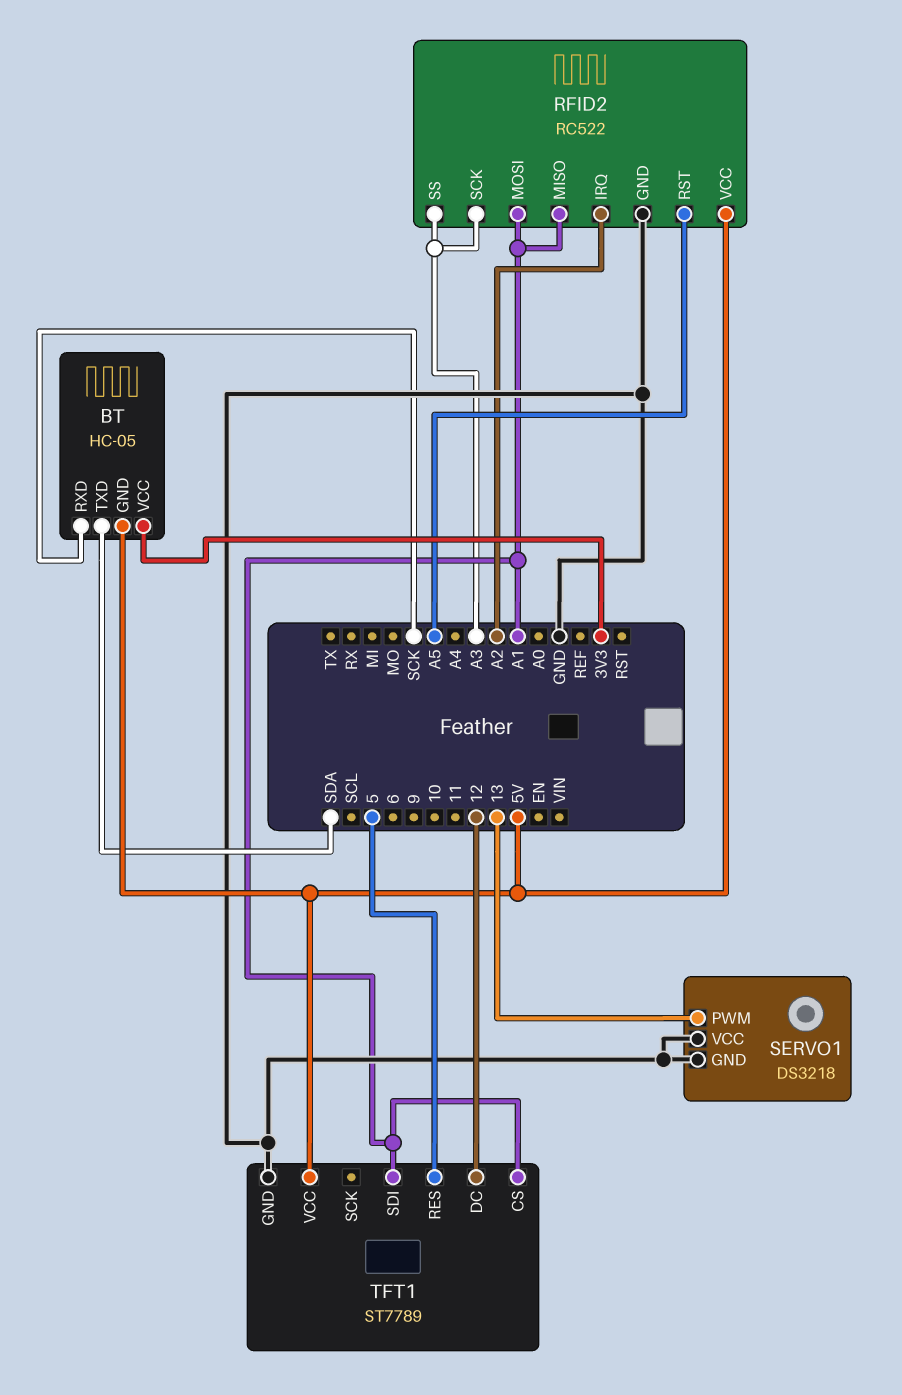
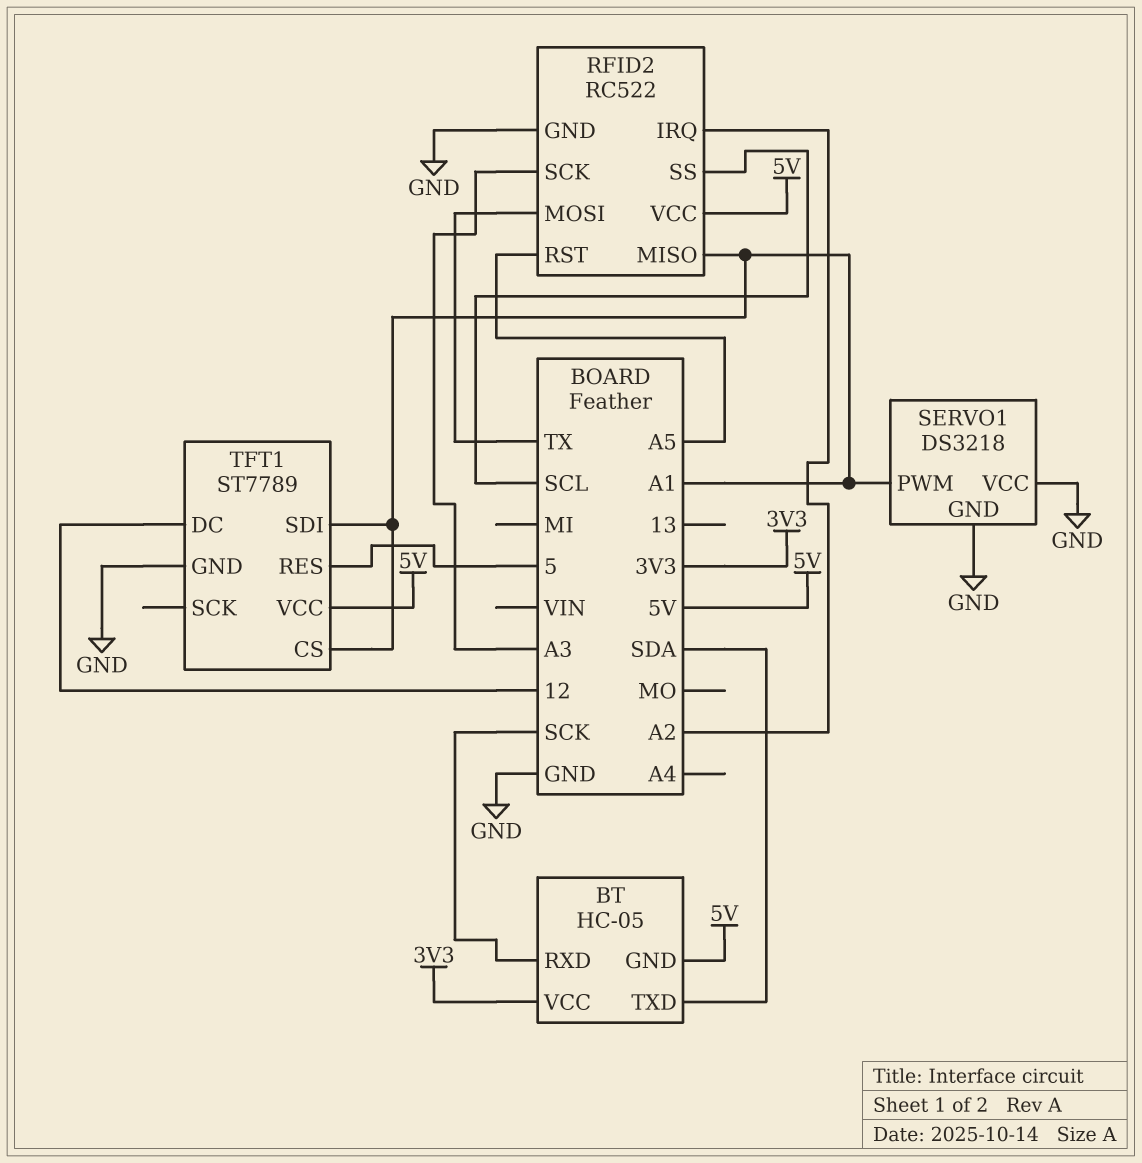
RFID2 pin MOSI: A1 -> TX
RFID2 pin SS: A3 -> SCL
SERVO1 pin PWM: 13 -> A1

